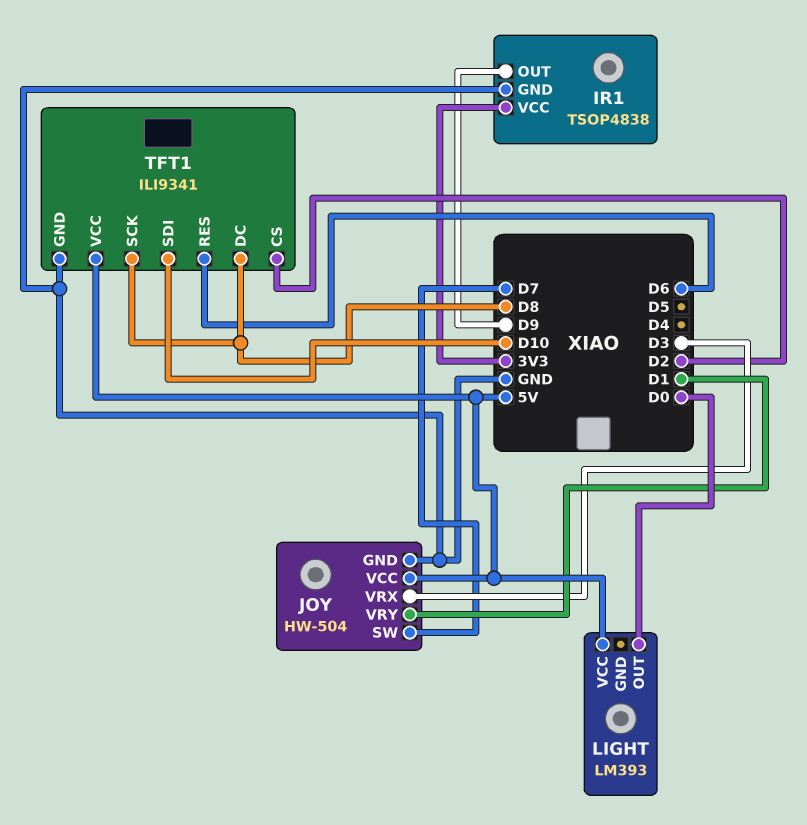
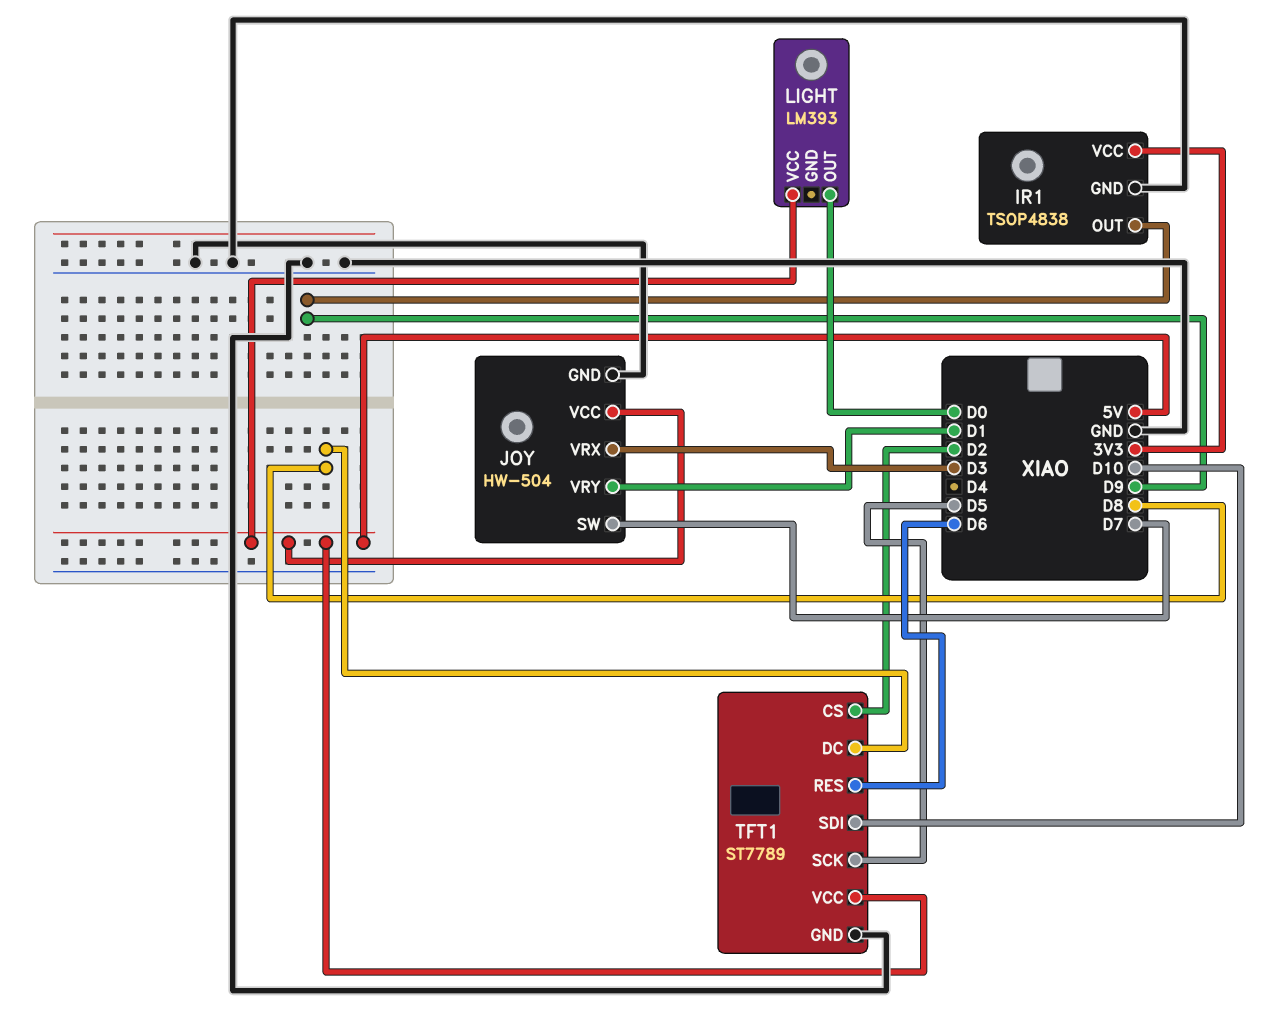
TFT1: ILI9341 -> ST7789
TFT1 pin SCK: D8 -> D5

